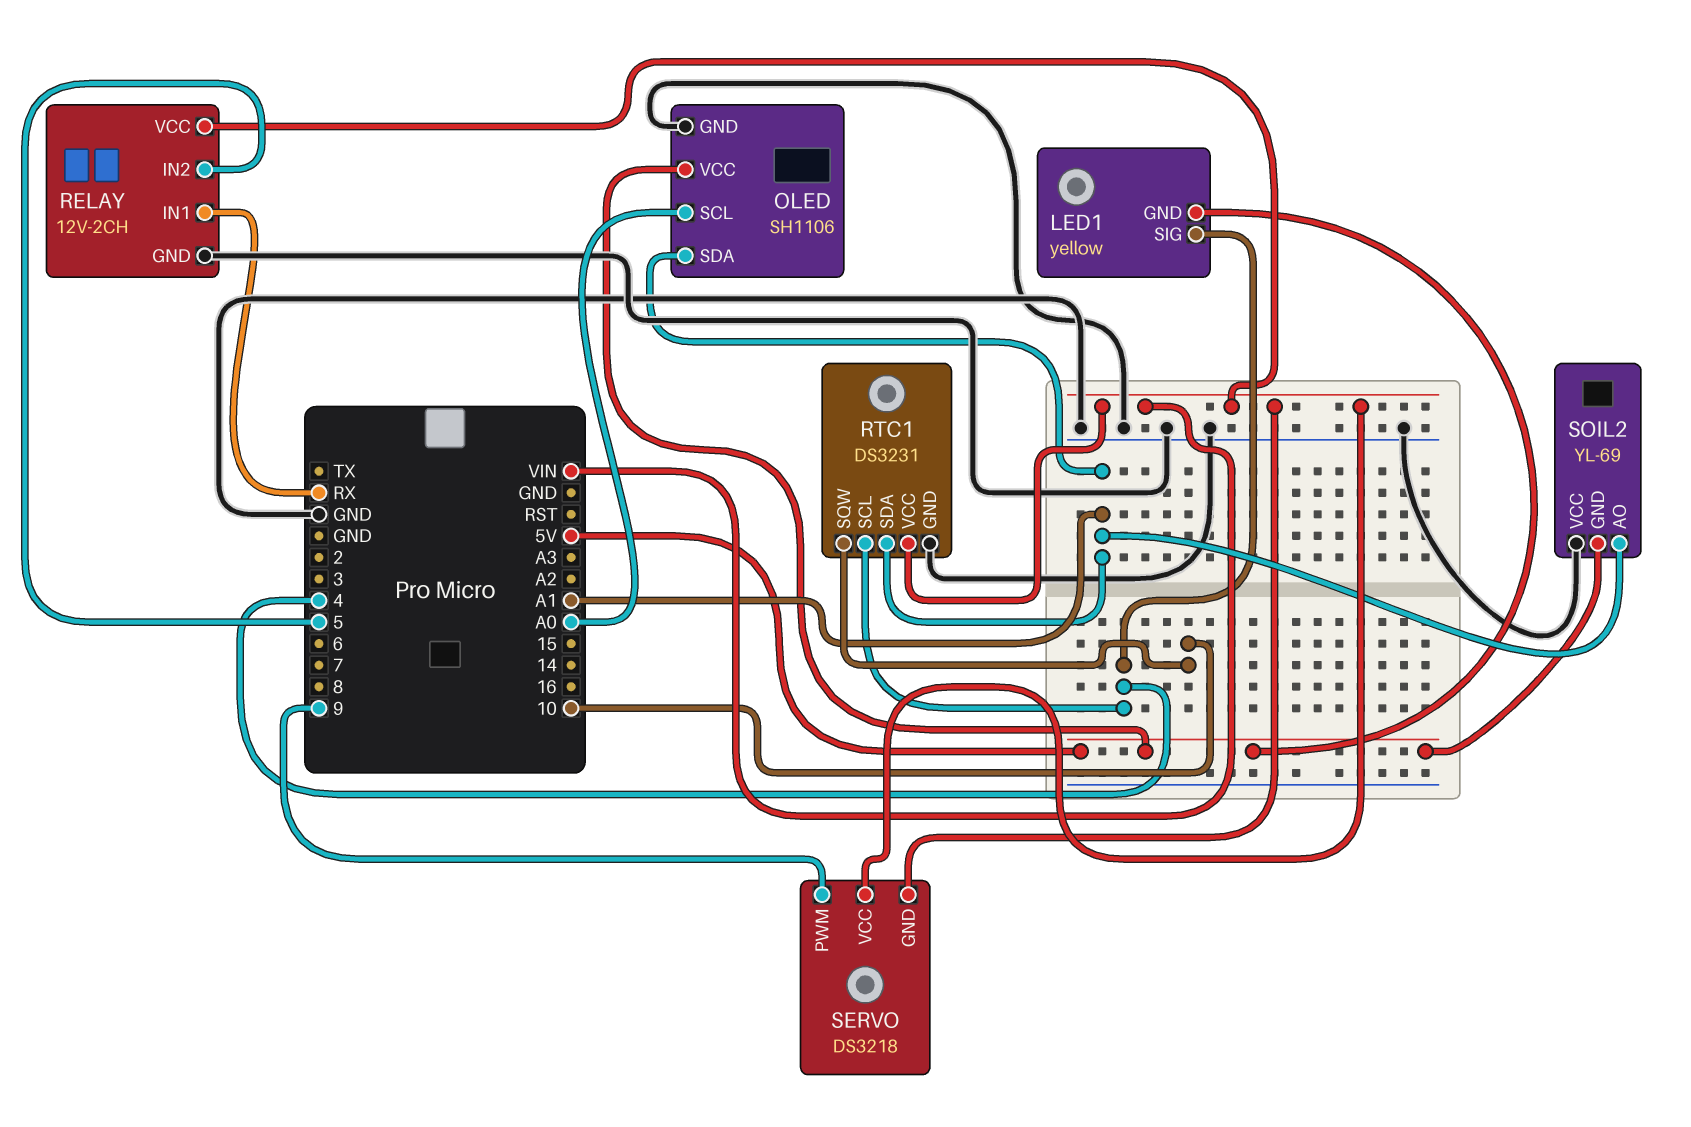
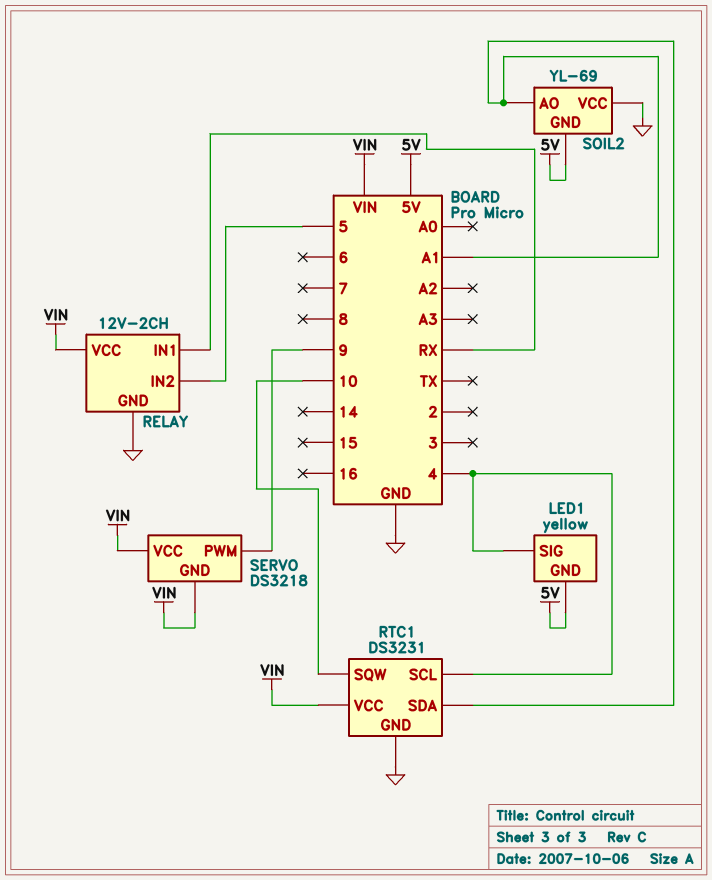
OLED: SH1106 -> none
OLED pin GND: GND -> none
OLED pin SCL: A0 -> none
OLED pin SDA: A1 -> none
OLED pin VCC: 5V -> none

